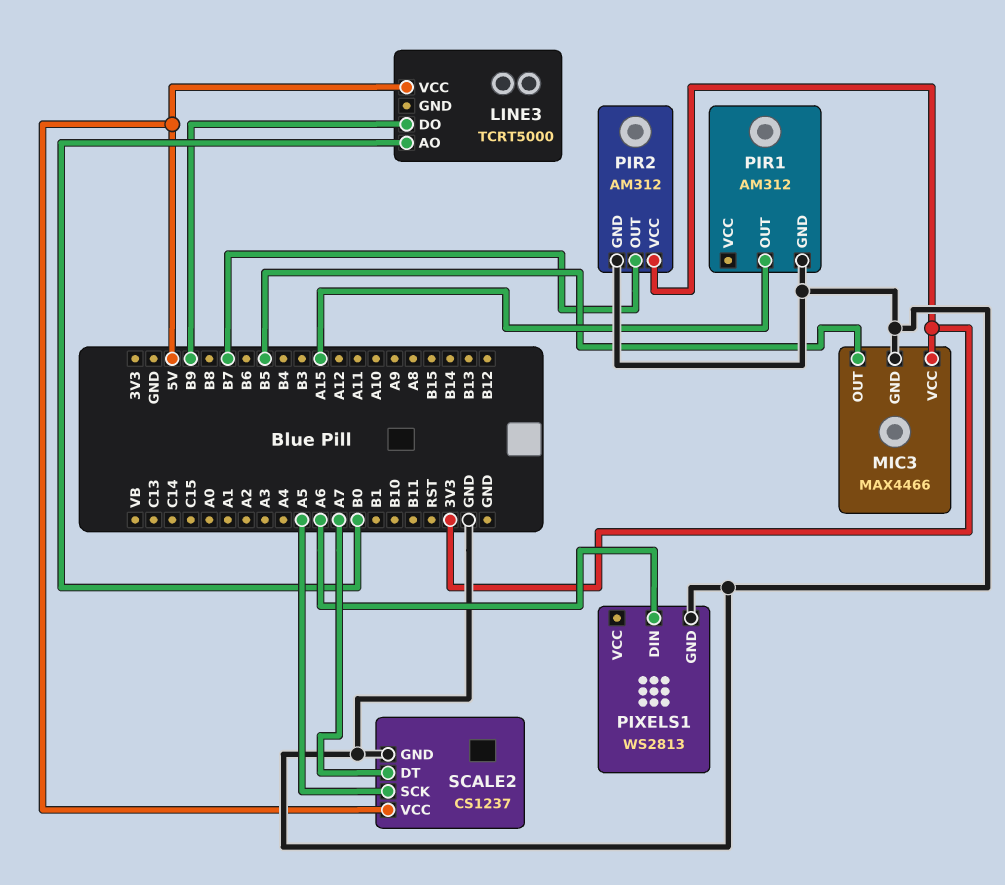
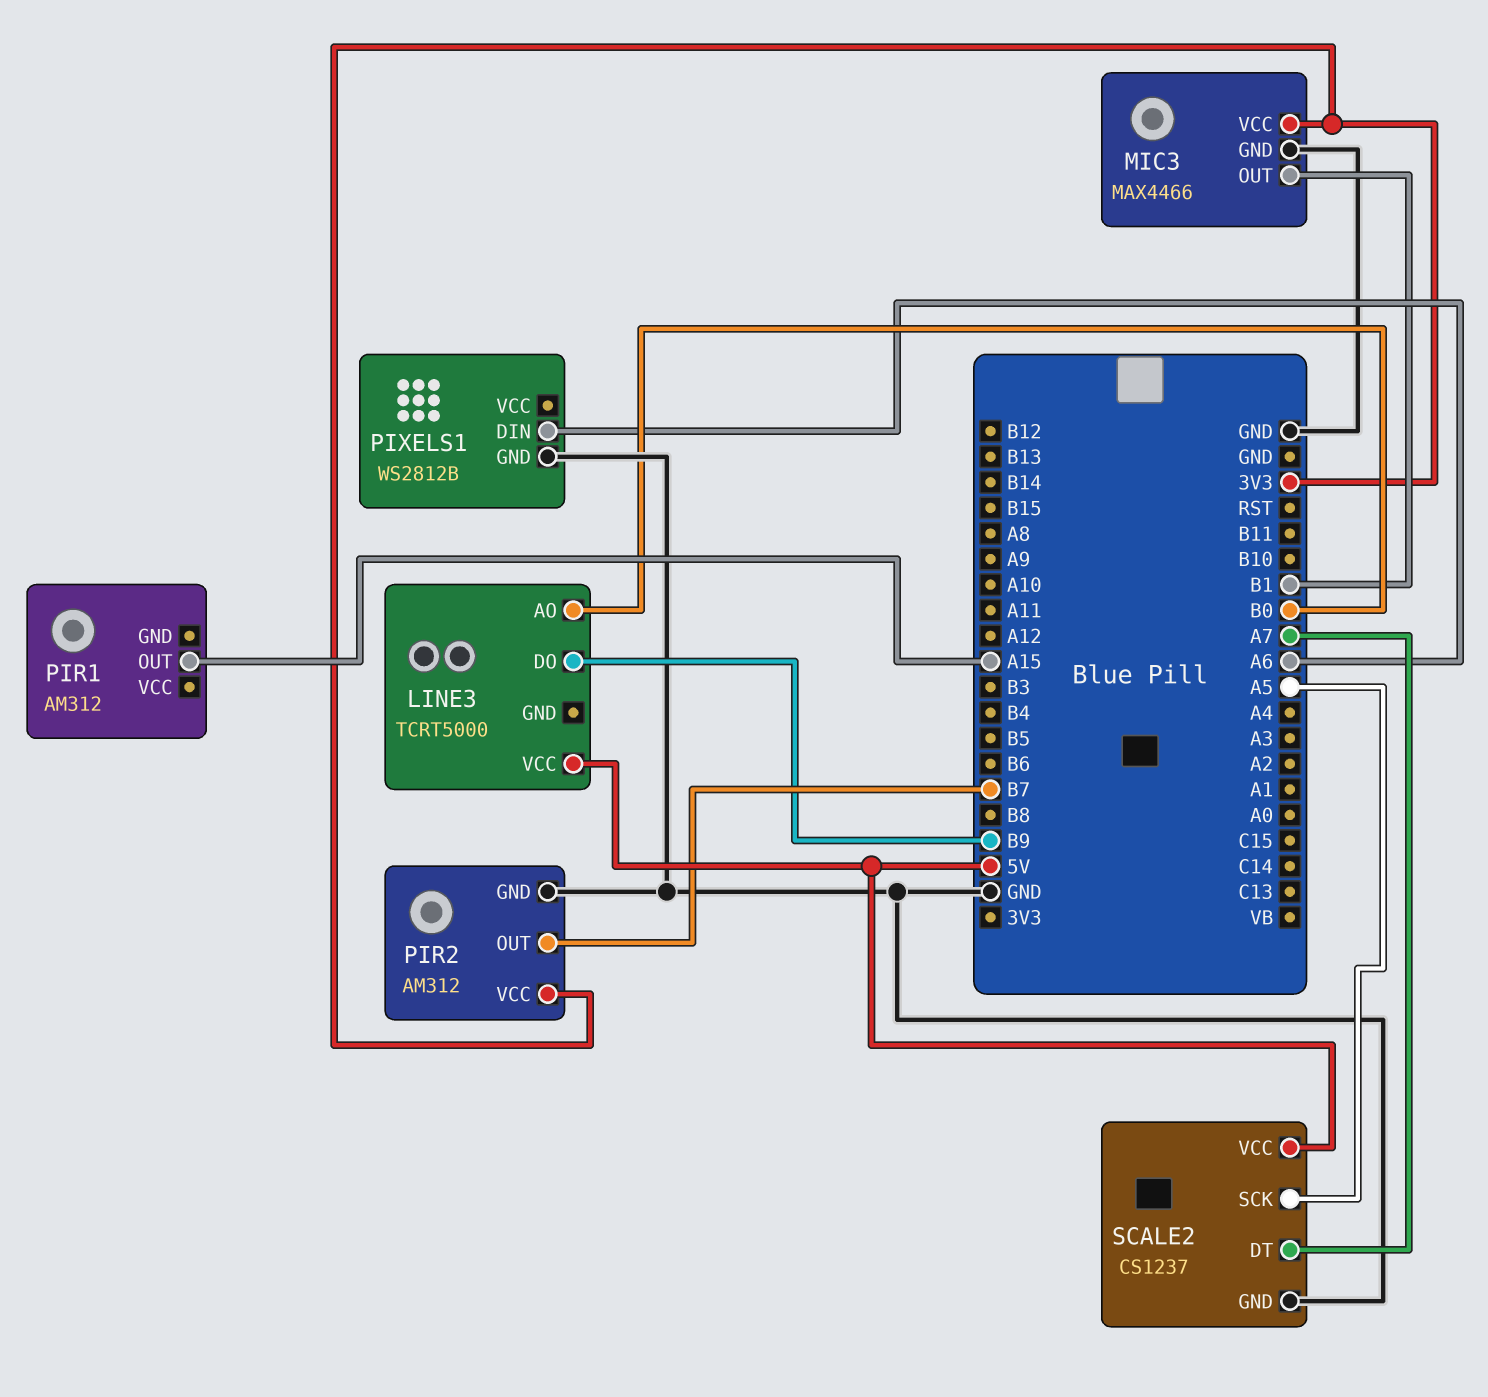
MIC3 pin OUT: B5 -> B1
PIR1 pin GND: GND -> none
PIXELS1: WS2813 -> WS2812B

